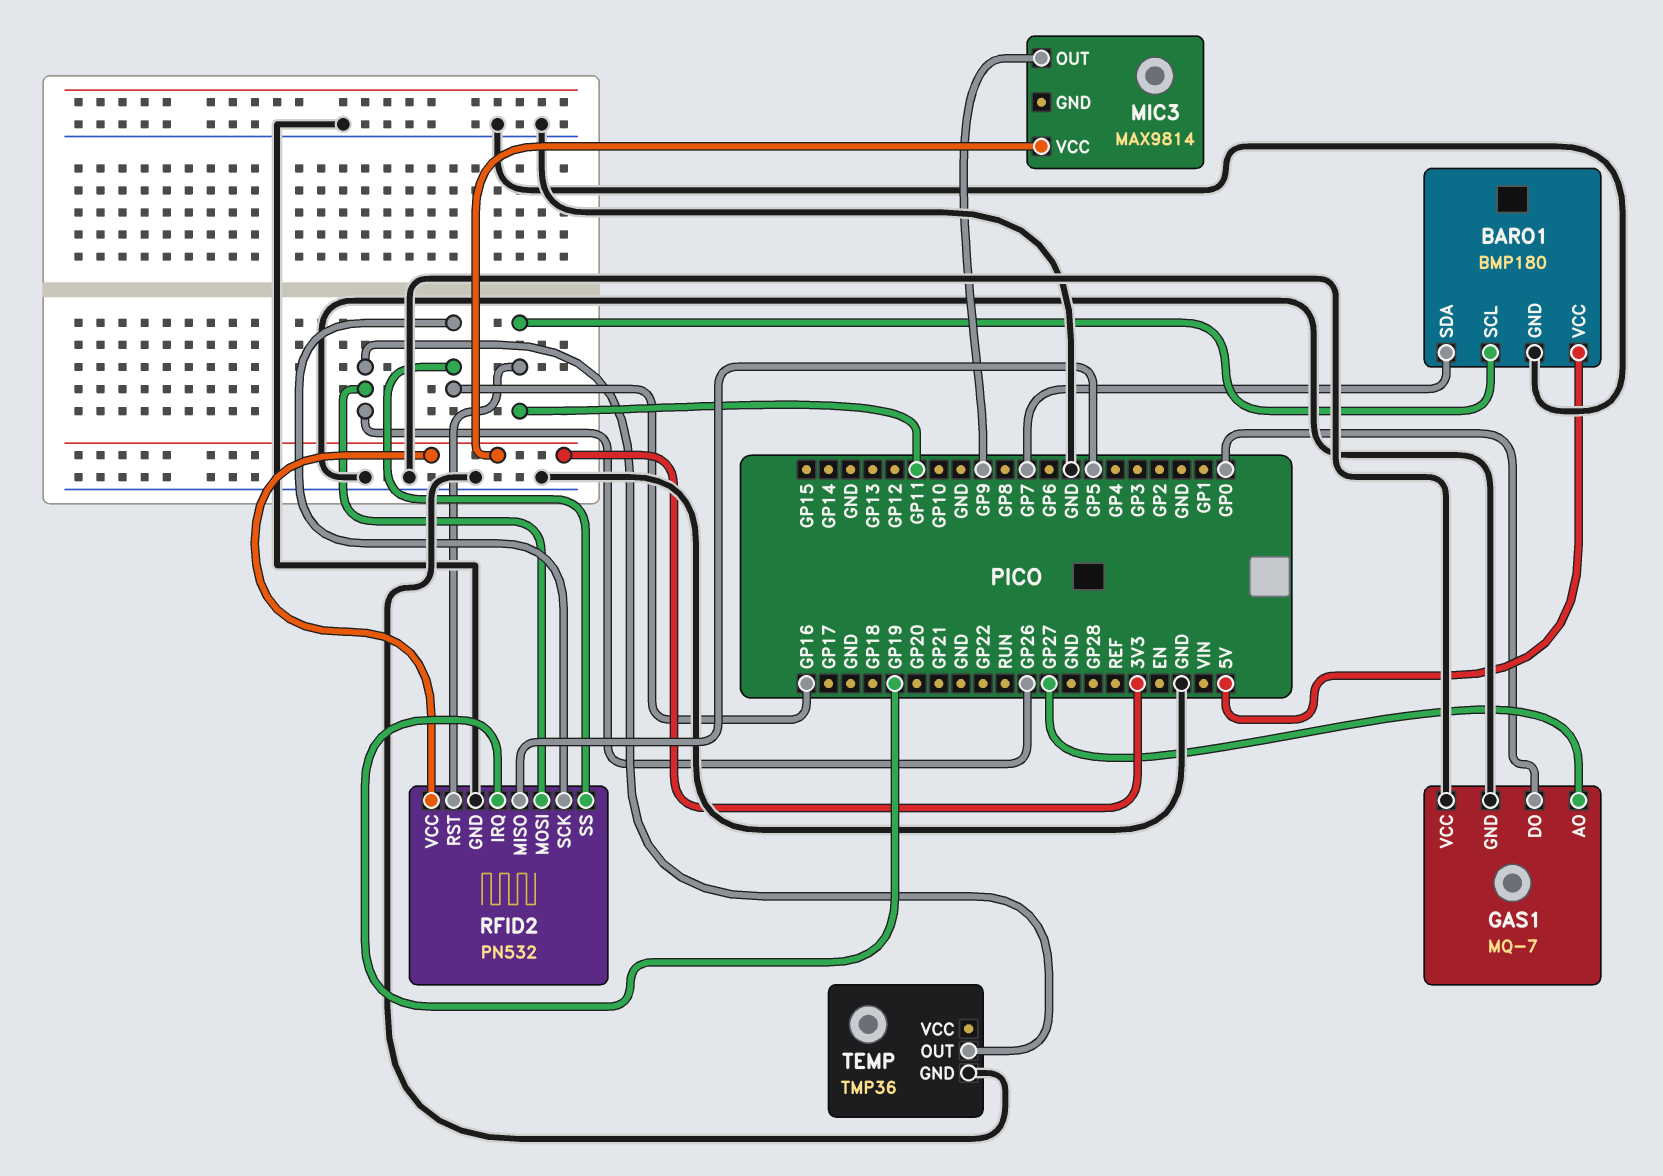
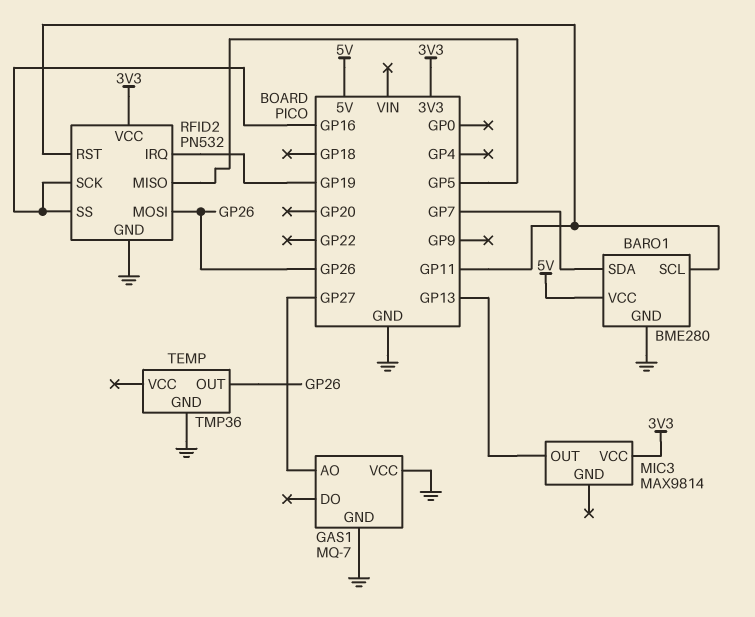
BARO1: BMP180 -> BME280
GAS1 pin DO: GP0 -> none
MIC3 pin OUT: GP9 -> GP13

